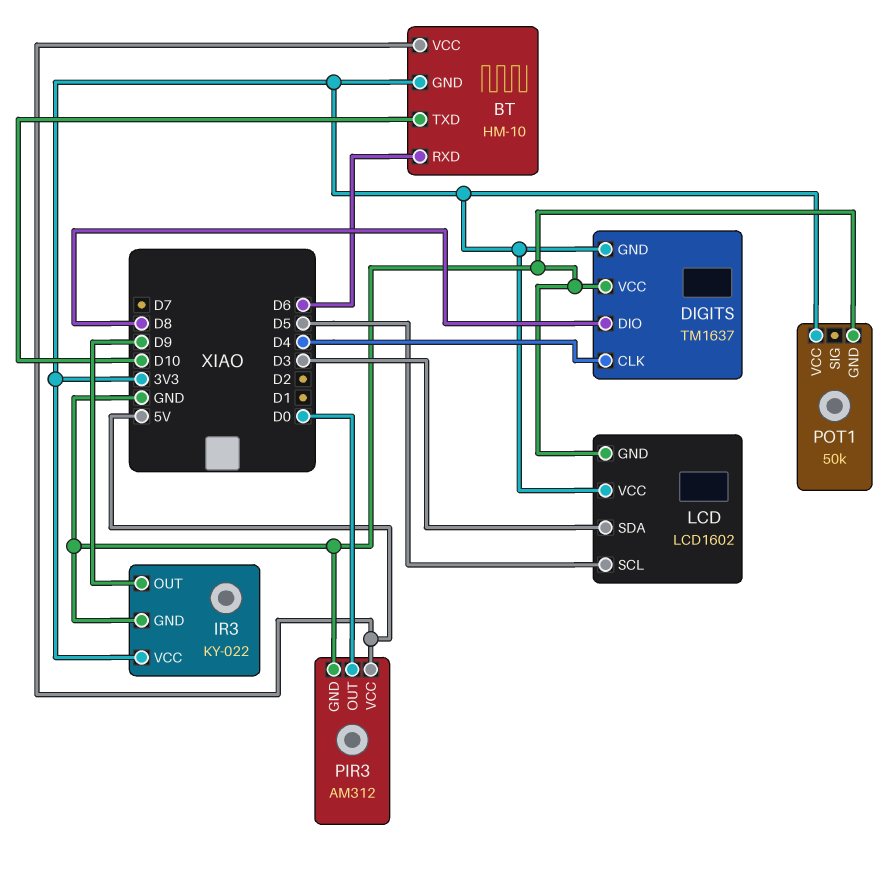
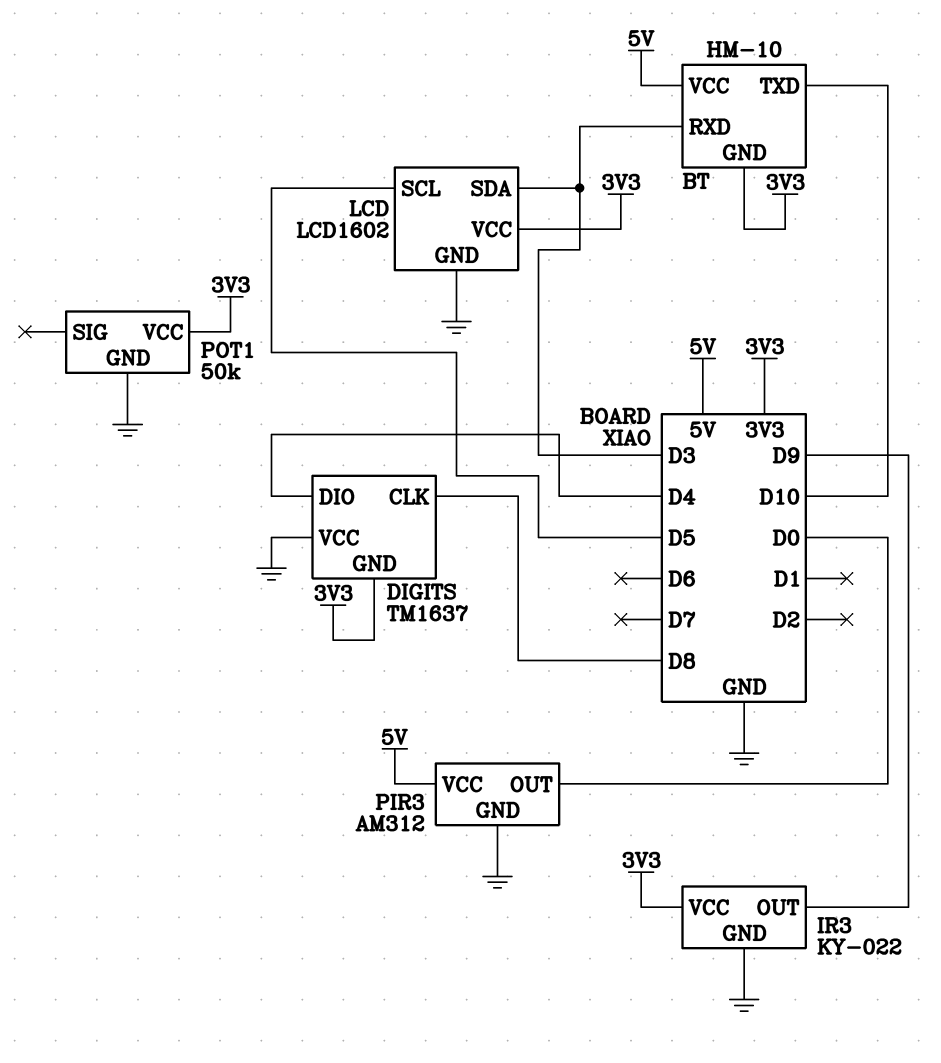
BT pin RXD: D6 -> D3
DIGITS pin CLK: D4 -> D8
DIGITS pin DIO: D8 -> D4

